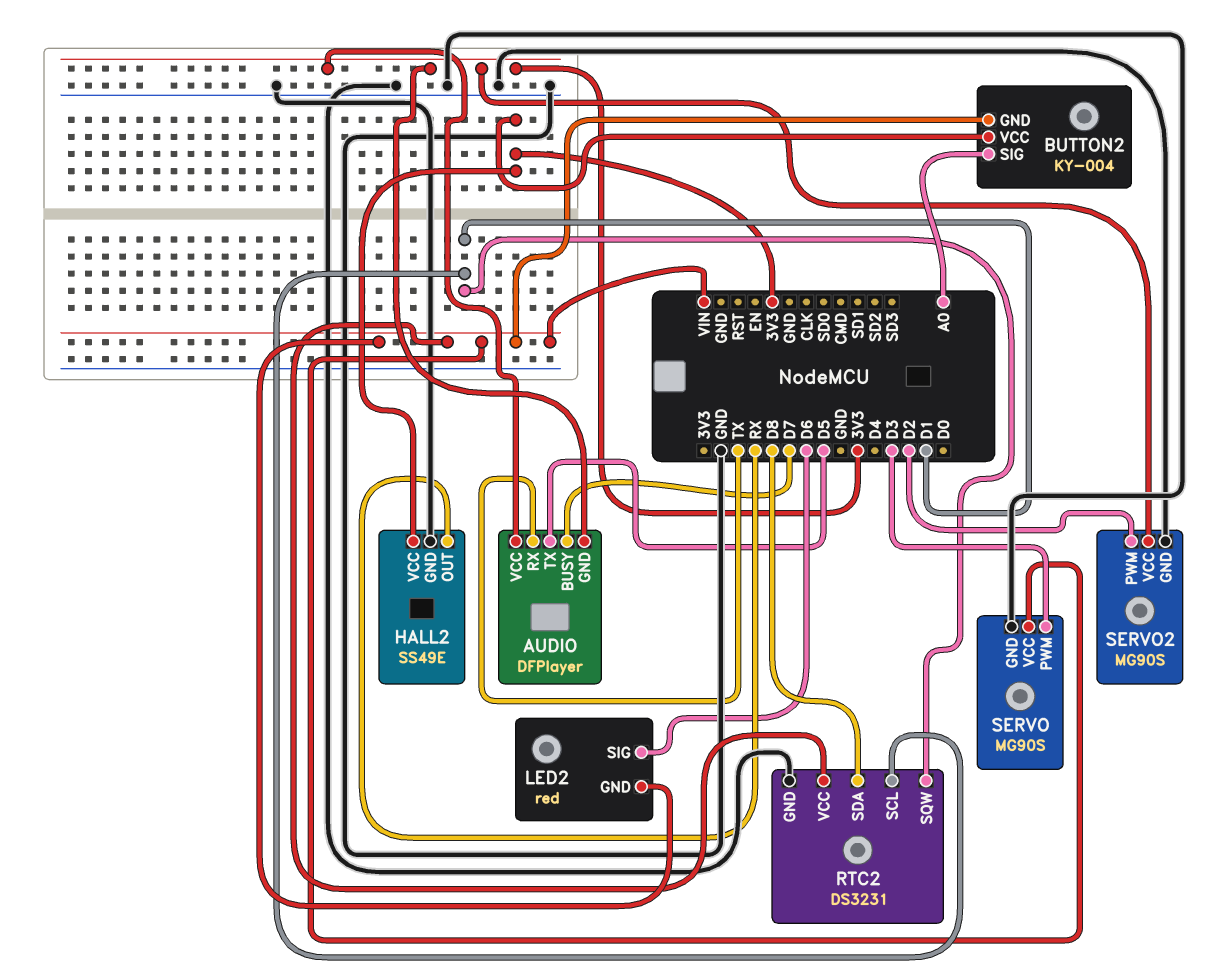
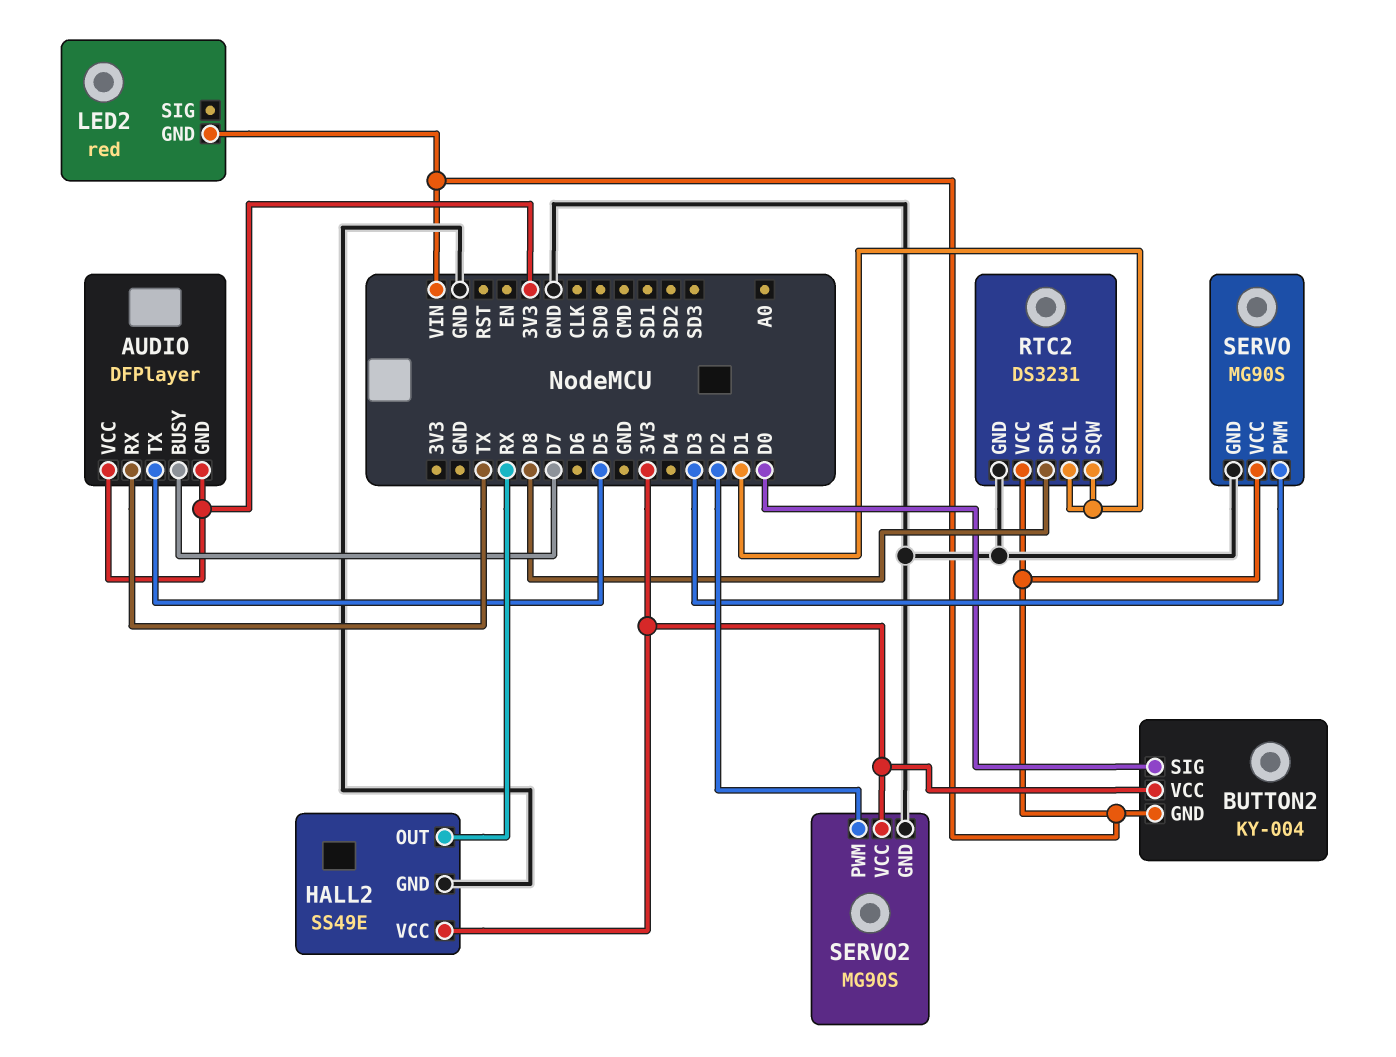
BUTTON2 pin SIG: A0 -> D0
LED2 pin SIG: D6 -> none

